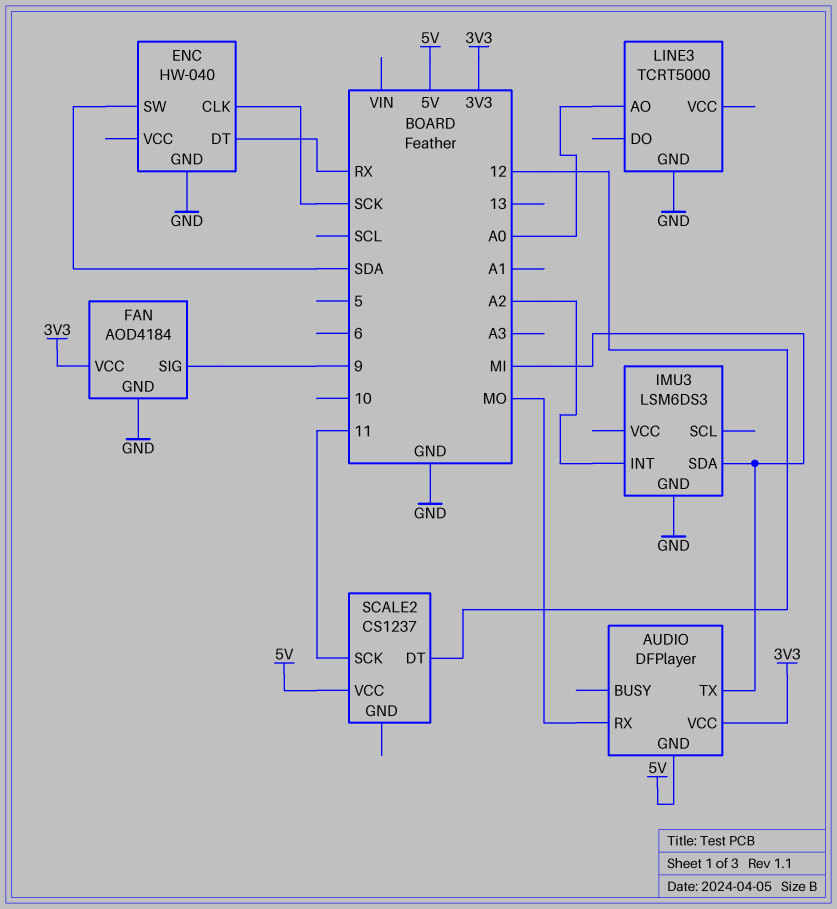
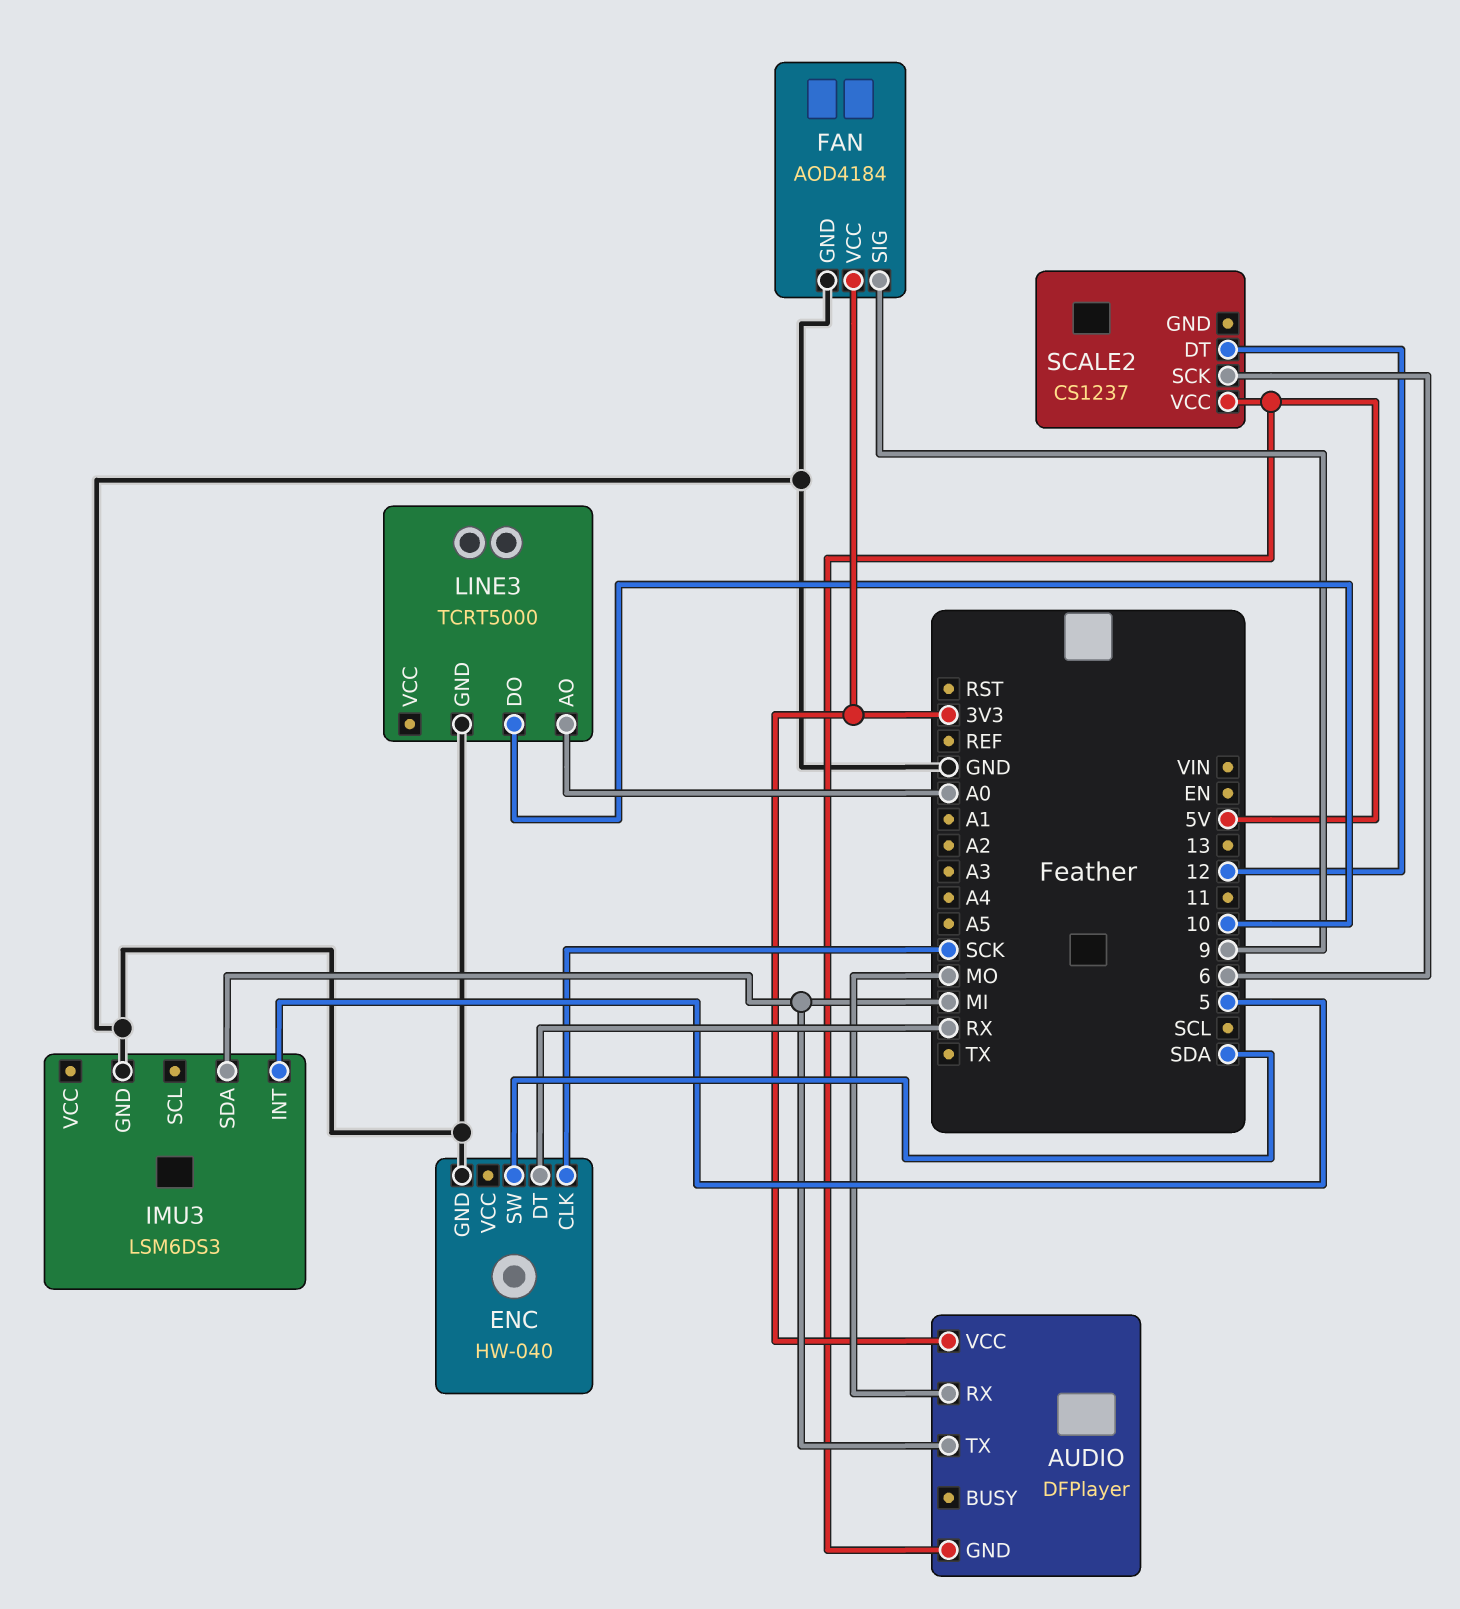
IMU3 pin INT: A2 -> 5
LINE3 pin DO: none -> 10
SCALE2 pin SCK: 11 -> 6

